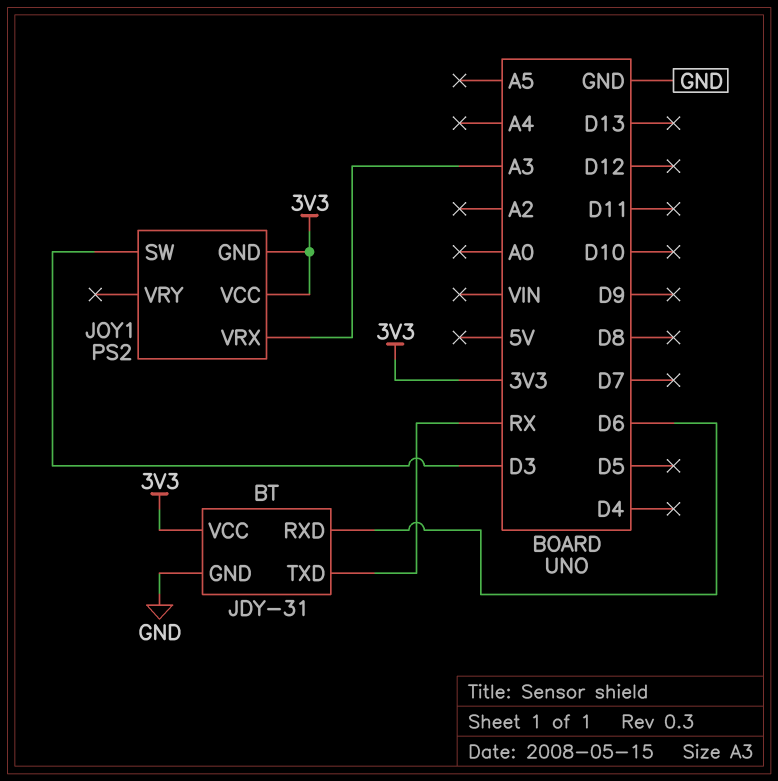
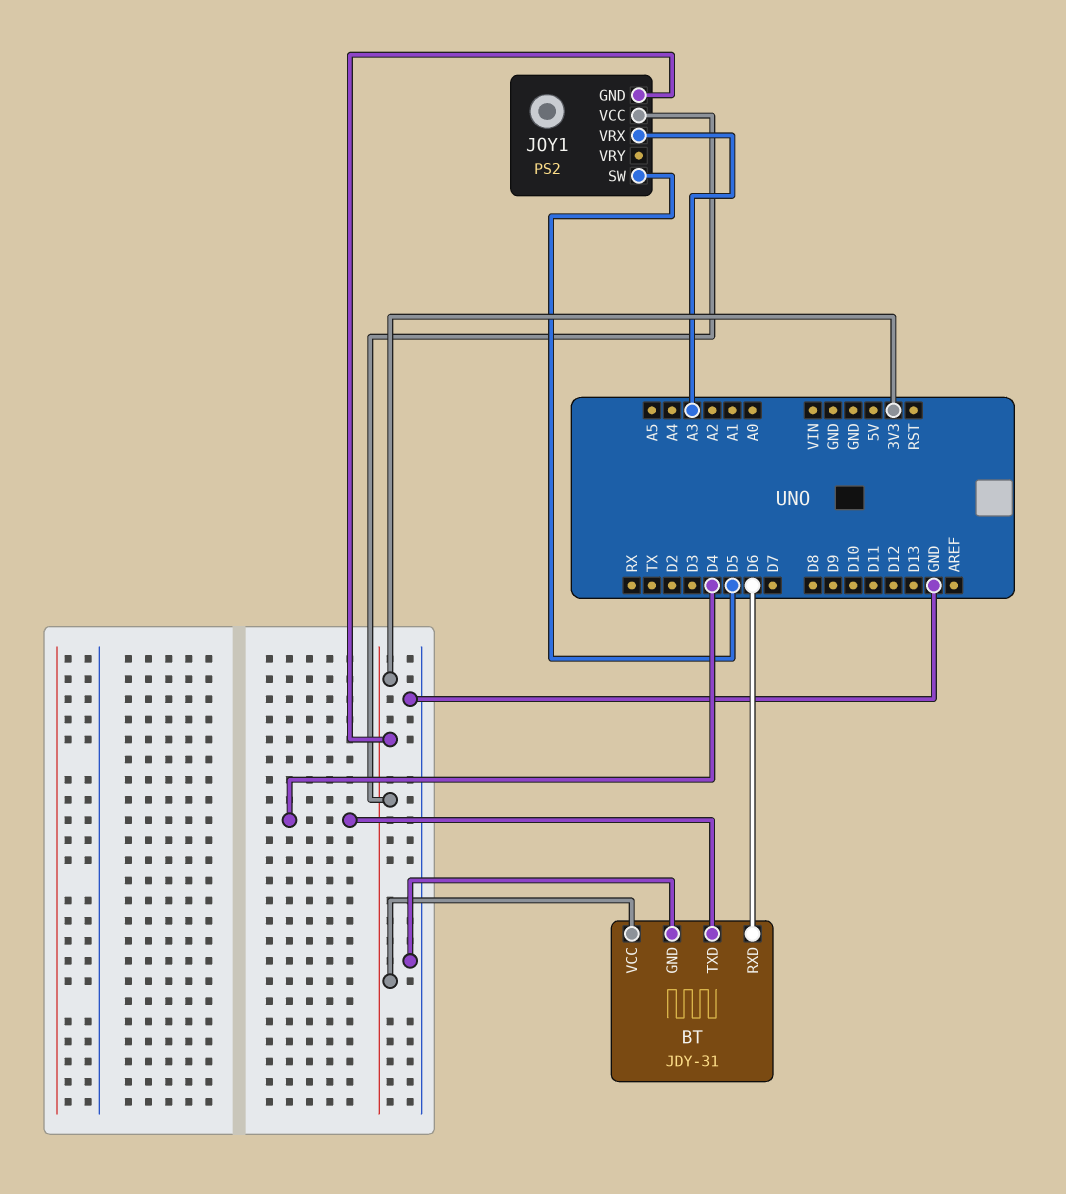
BT pin TXD: RX -> D4
JOY1 pin SW: D3 -> D5

